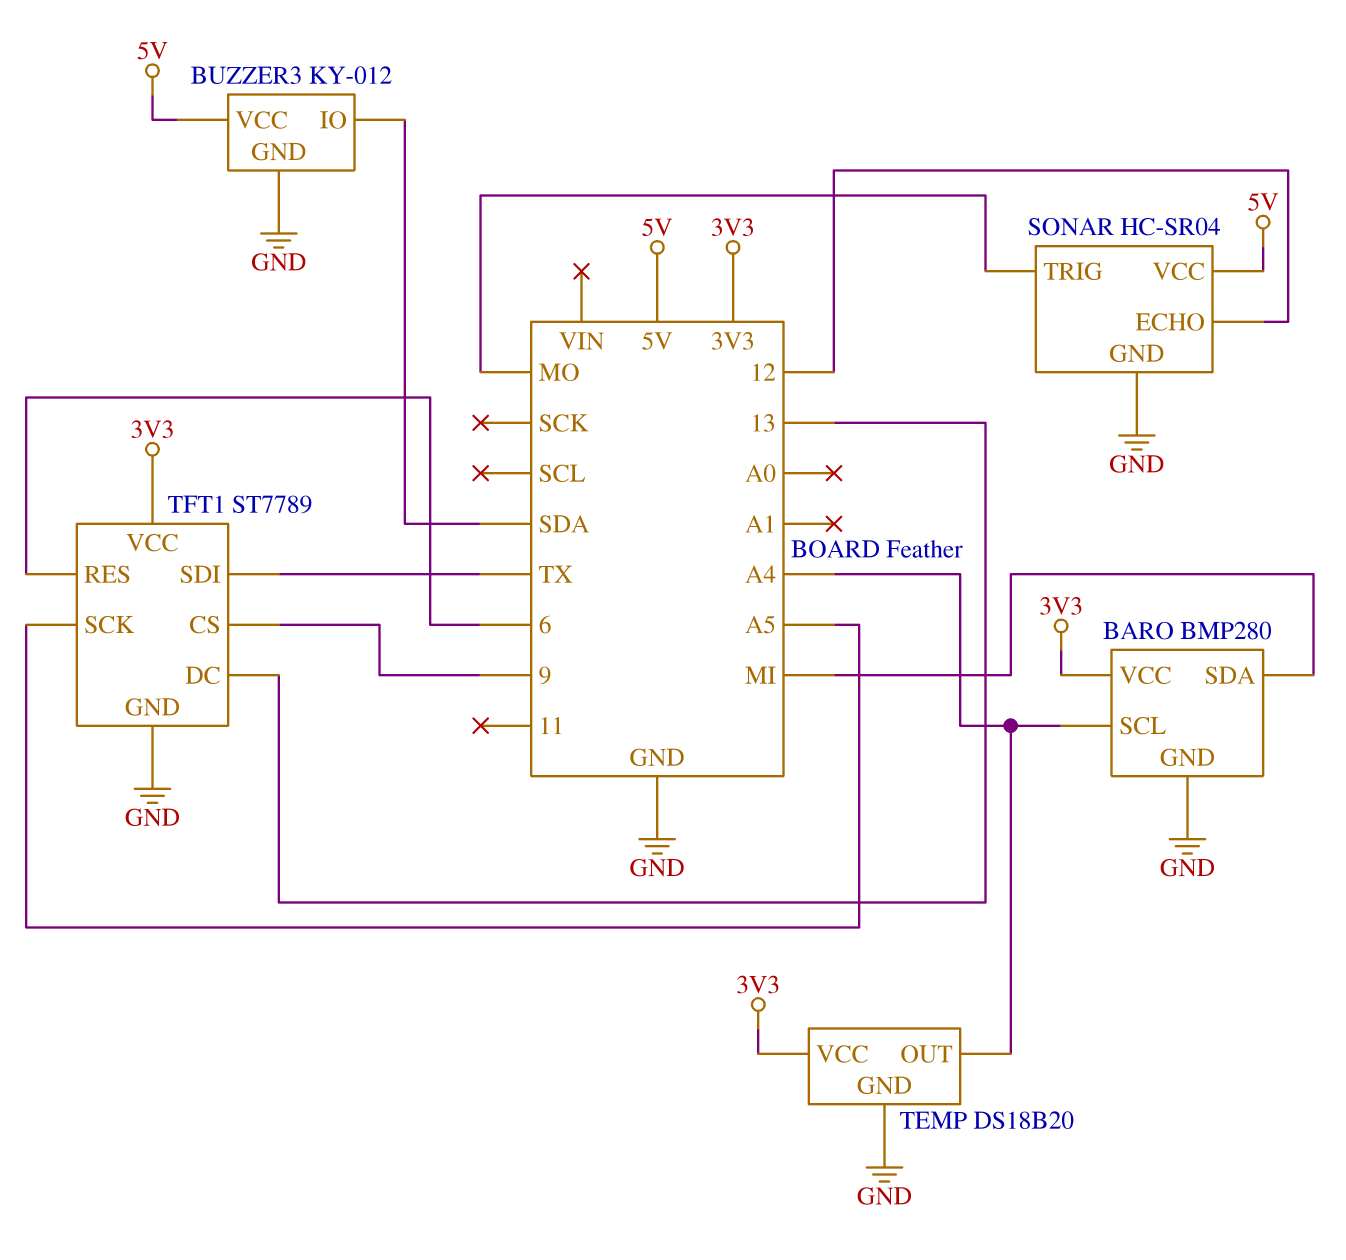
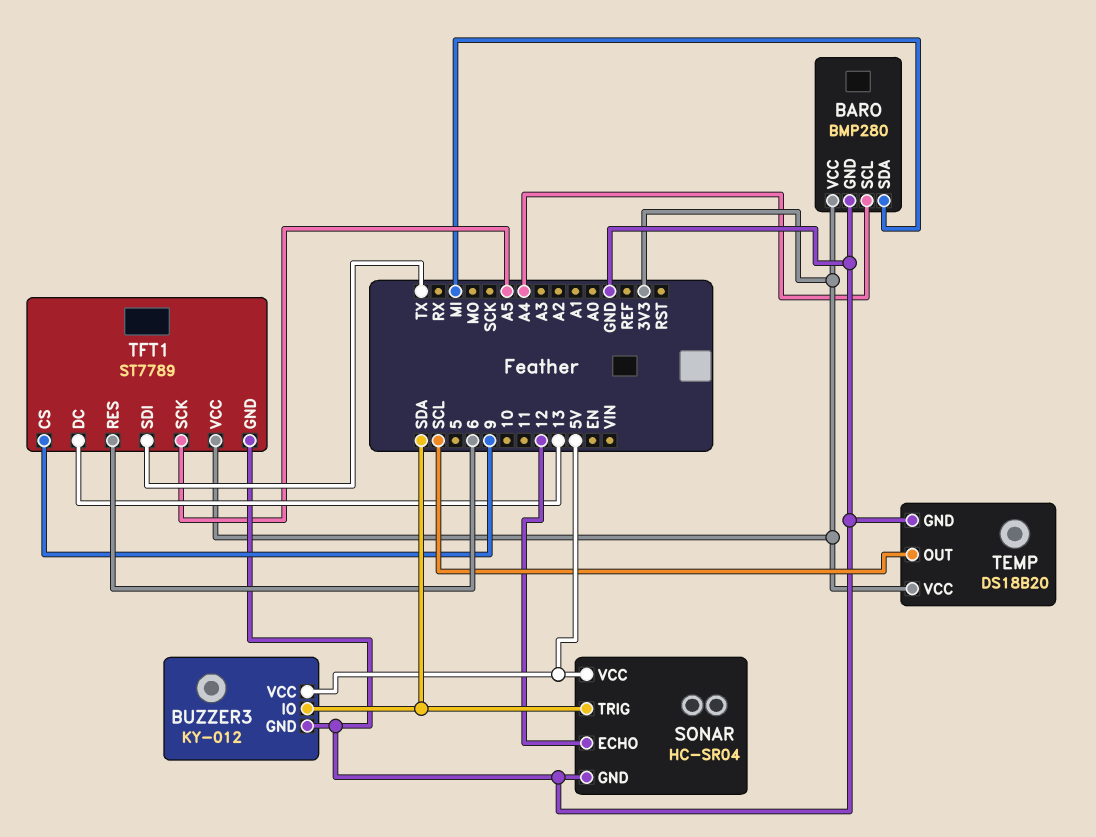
SONAR pin TRIG: MO -> SDA
TEMP pin OUT: A4 -> SCL

